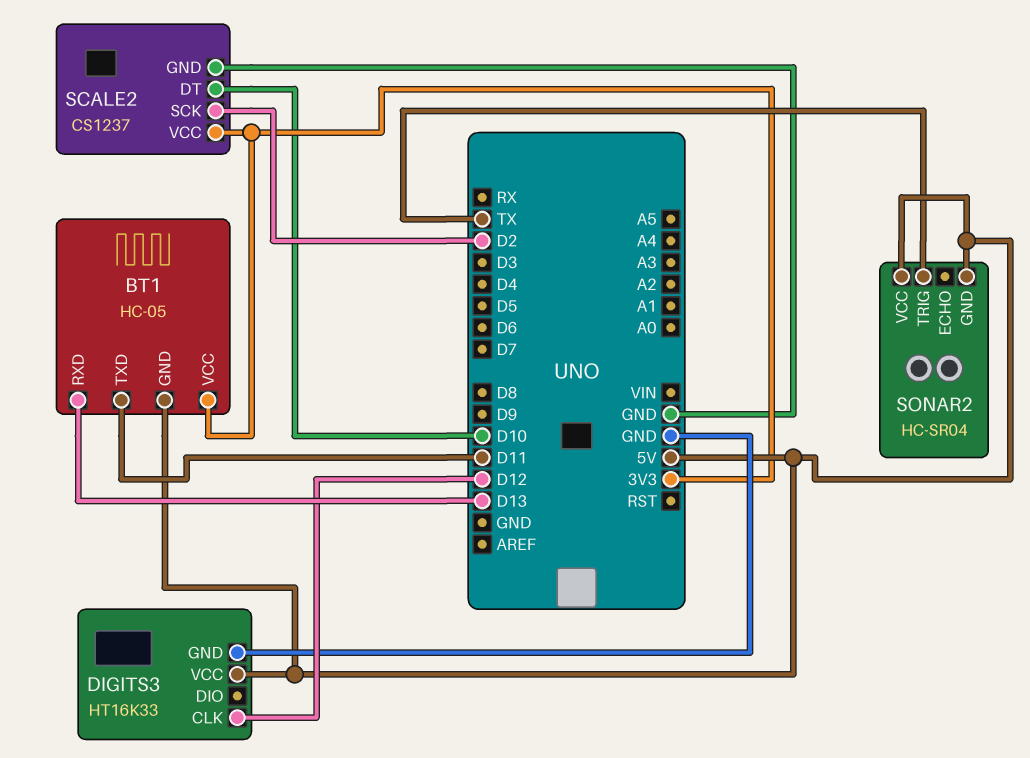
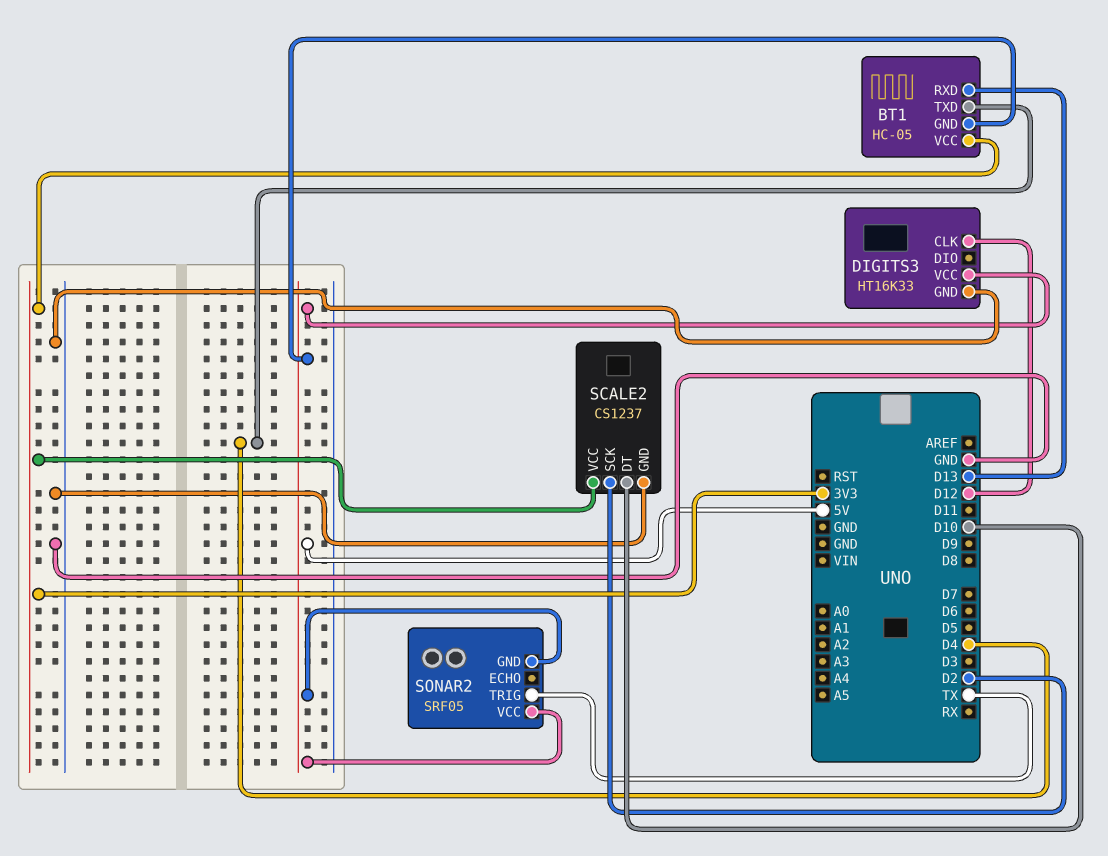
BT1 pin TXD: D11 -> D4
SONAR2: HC-SR04 -> SRF05

